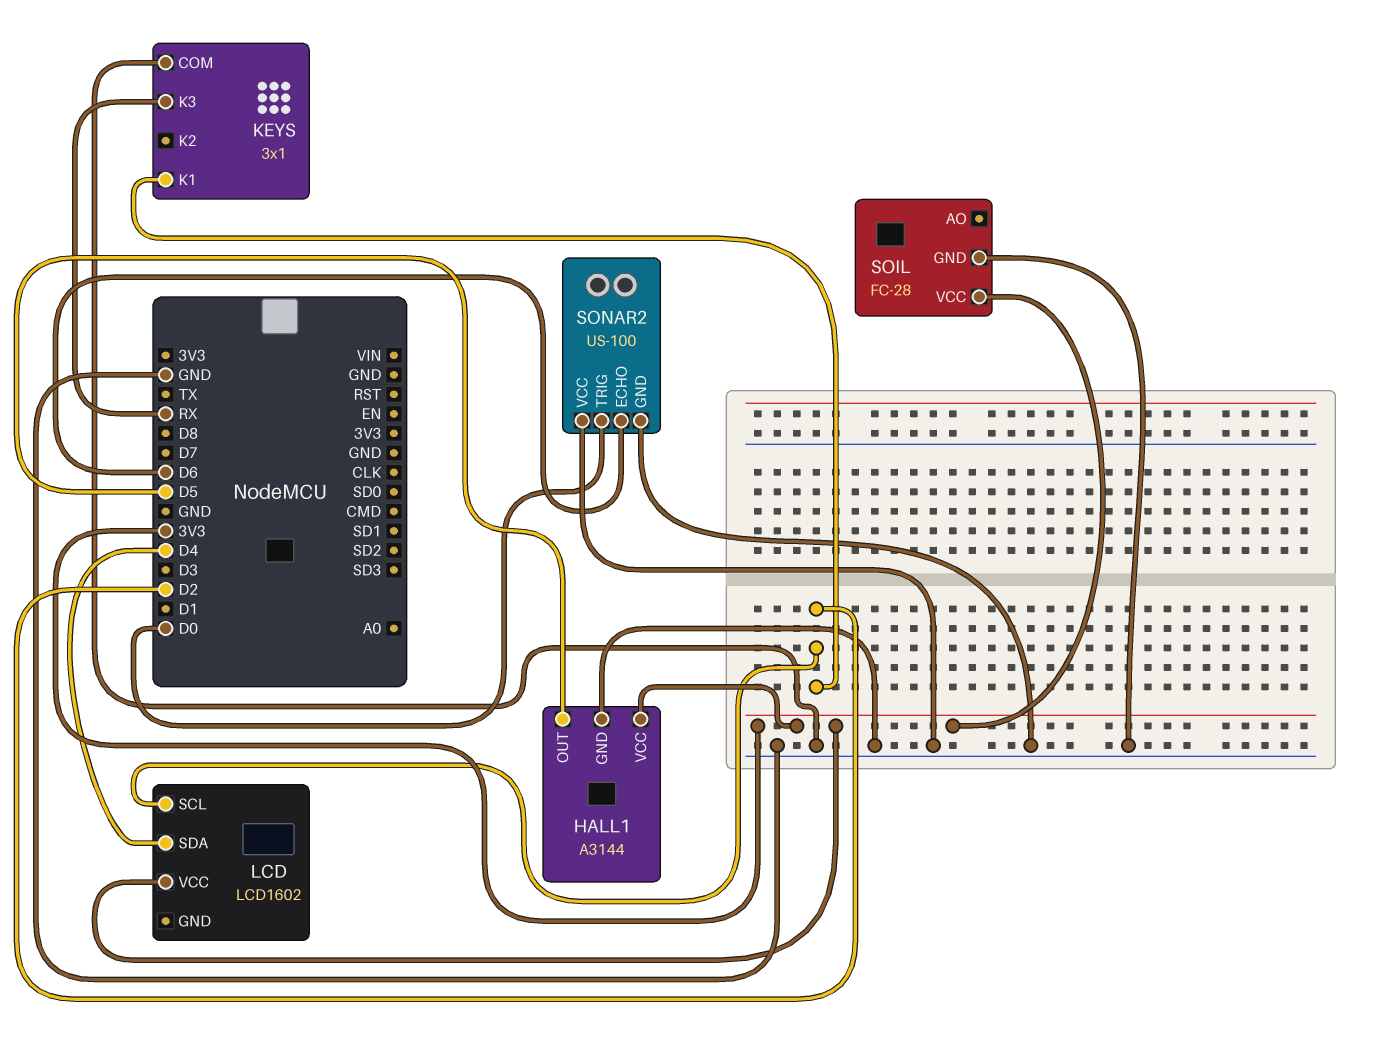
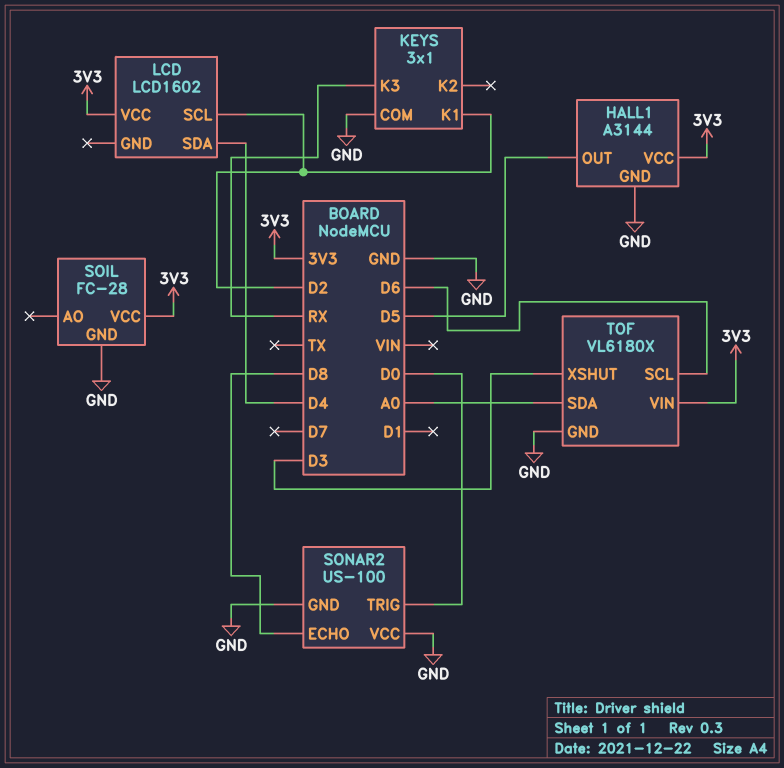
SONAR2 pin ECHO: D6 -> D8
TOF: none -> VL6180X
TOF pin GND: none -> GND
TOF pin SCL: none -> D6
TOF pin SDA: none -> A0
TOF pin VIN: none -> 3V3
TOF pin XSHUT: none -> D3

